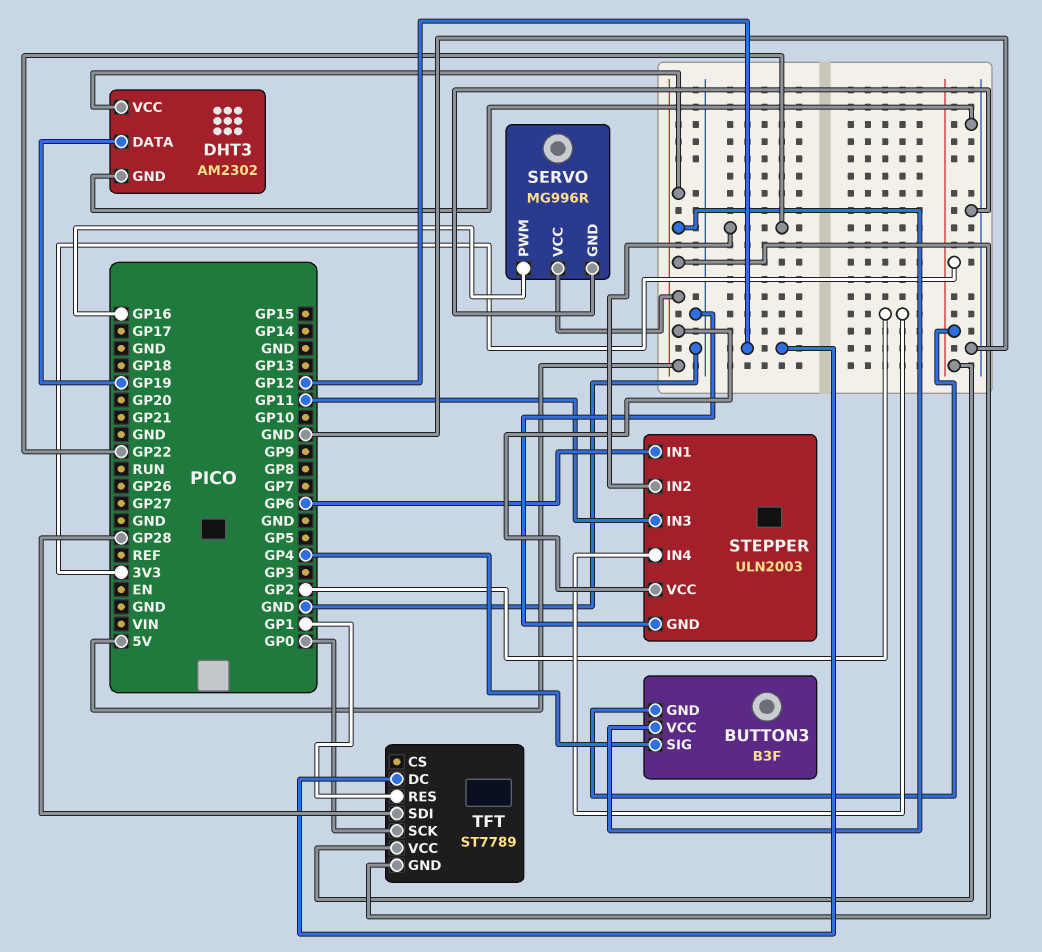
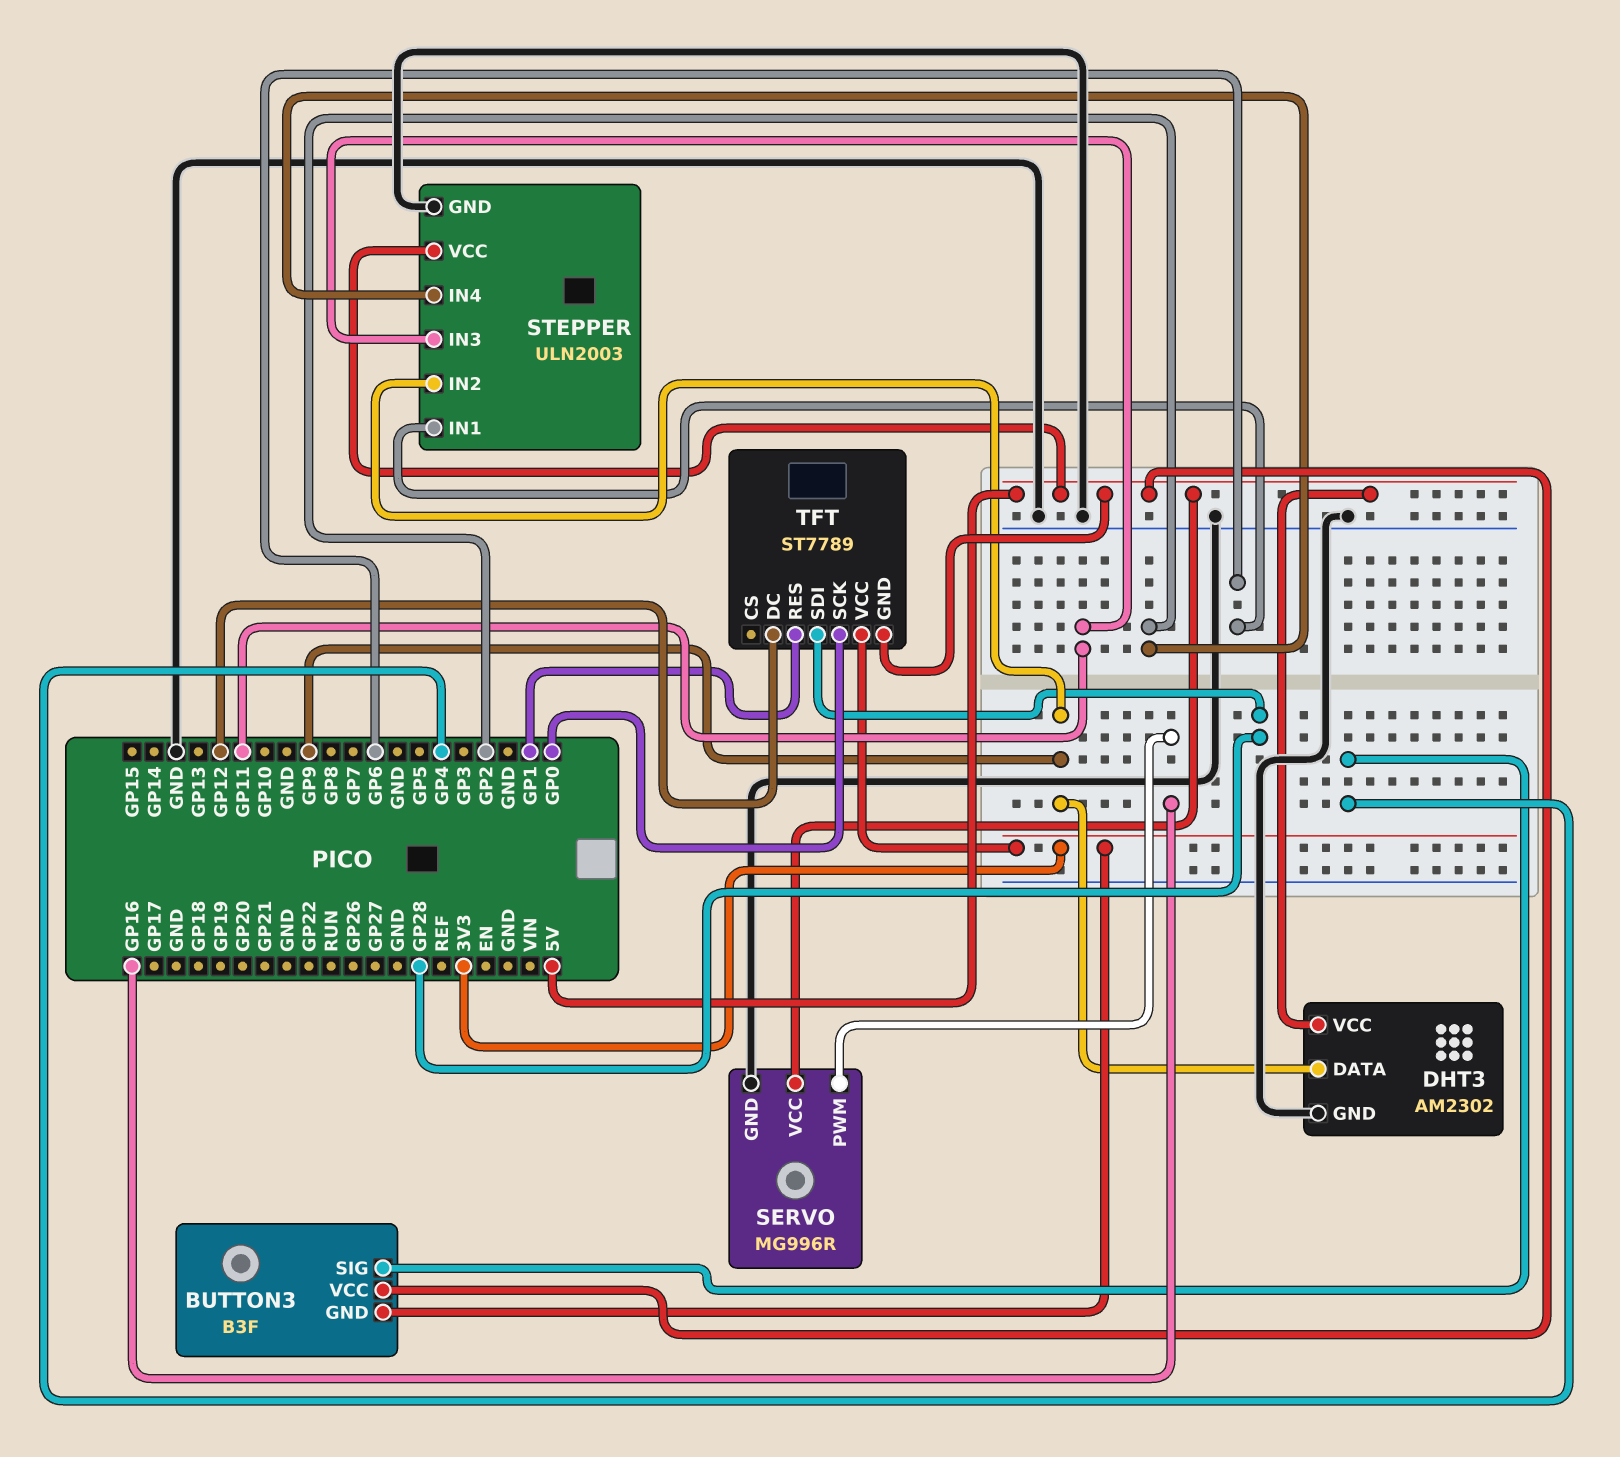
DHT3 pin DATA: GP19 -> GP9
STEPPER pin IN2: GP22 -> GP9

